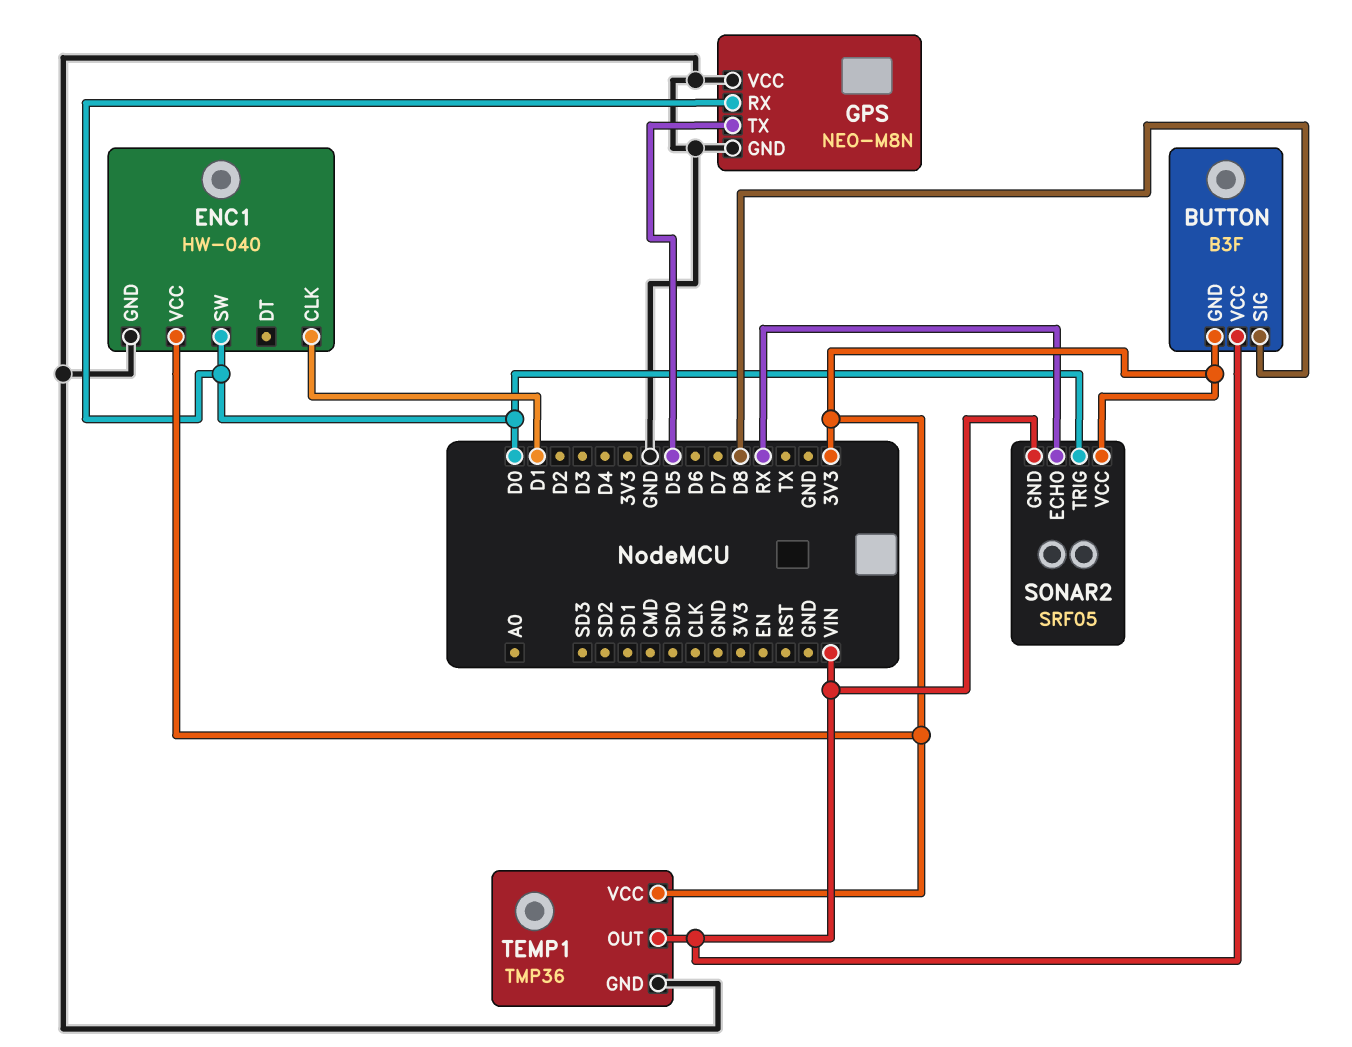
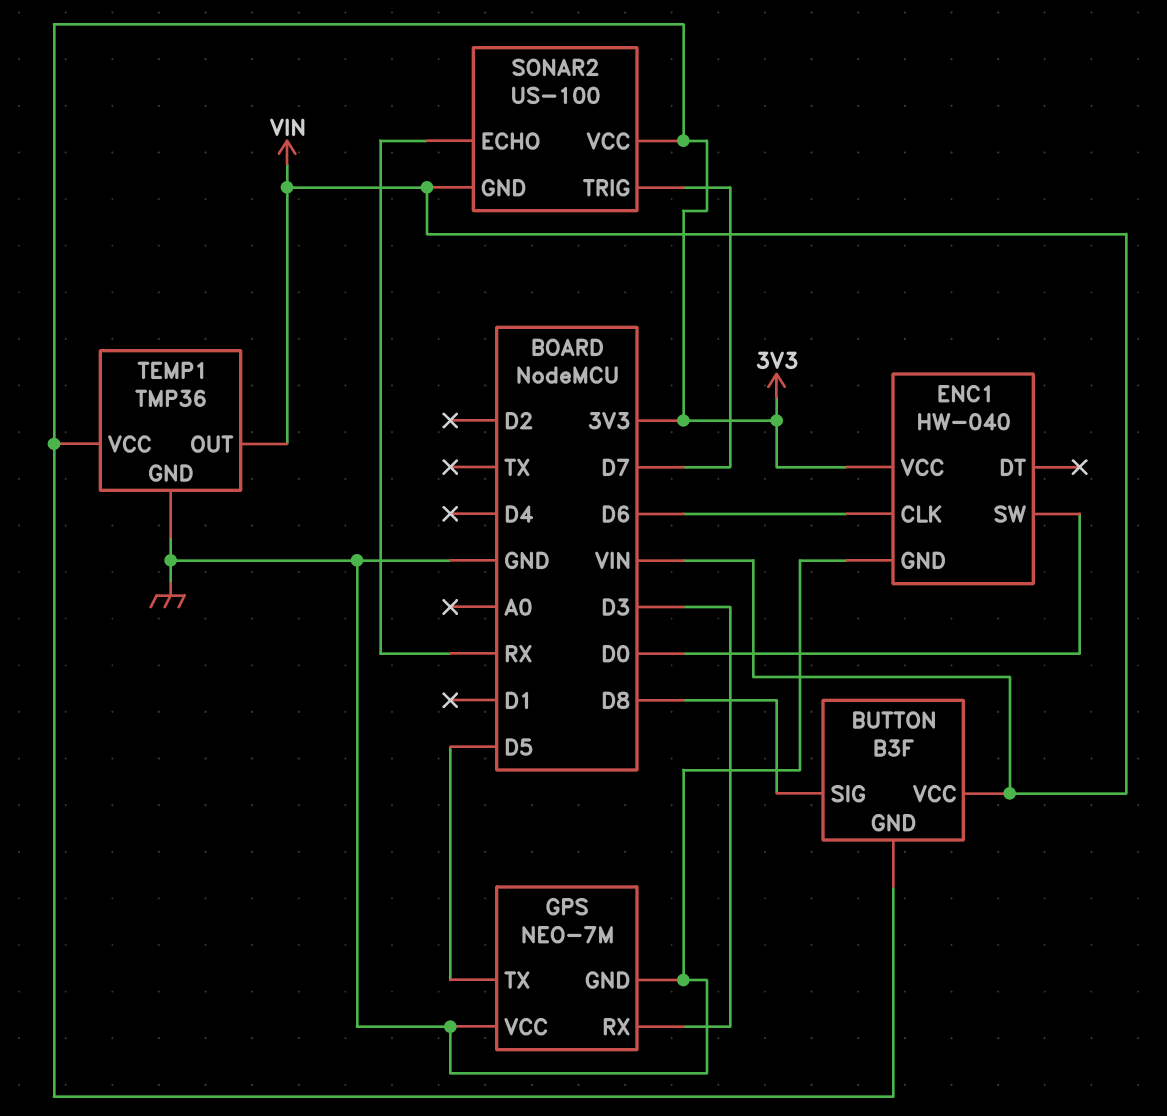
ENC1 pin CLK: D1 -> D6
GPS: NEO-M8N -> NEO-7M
GPS pin RX: D0 -> D3
SONAR2: SRF05 -> US-100
SONAR2 pin TRIG: D0 -> D7

